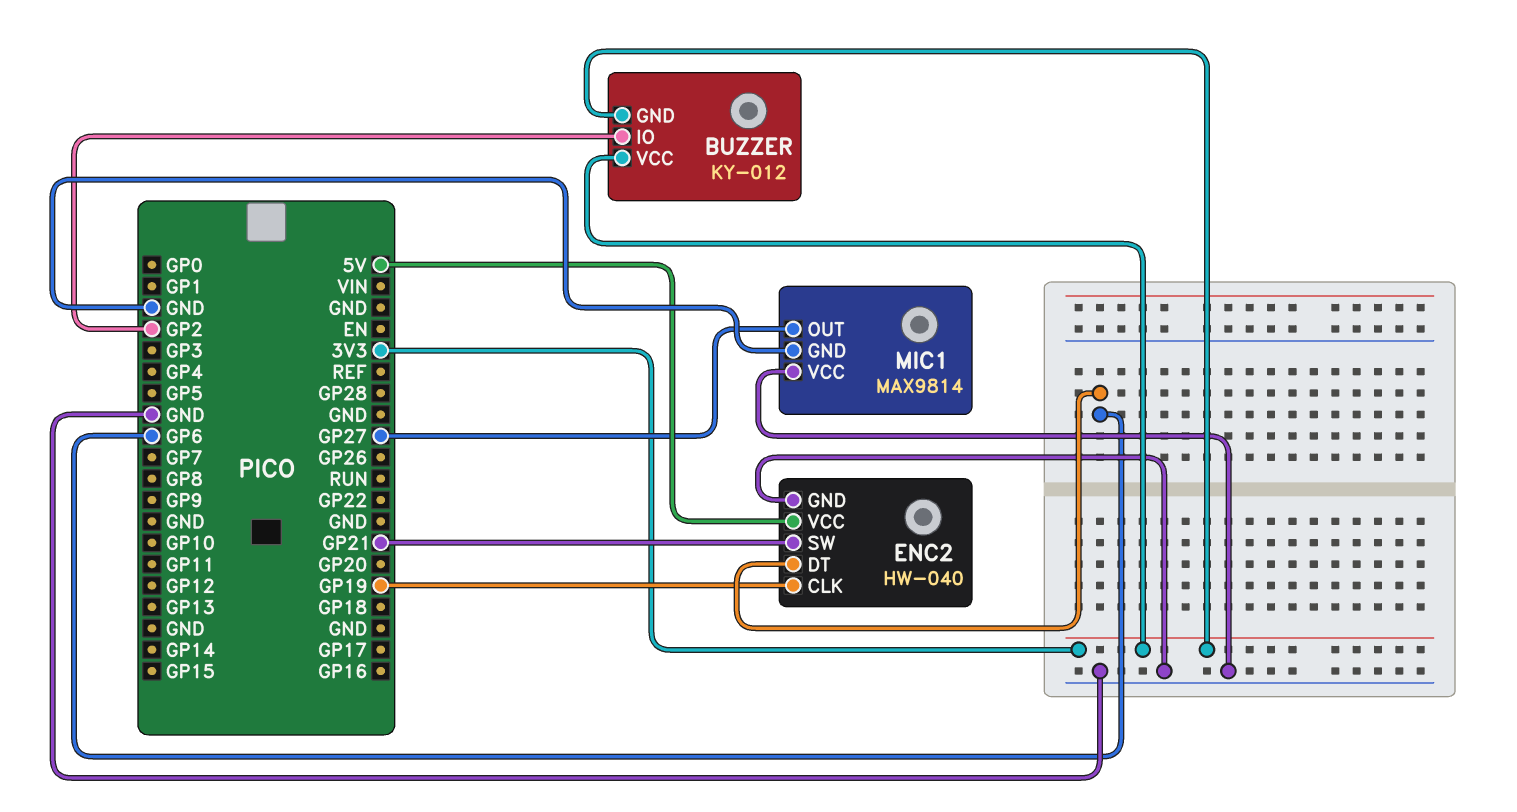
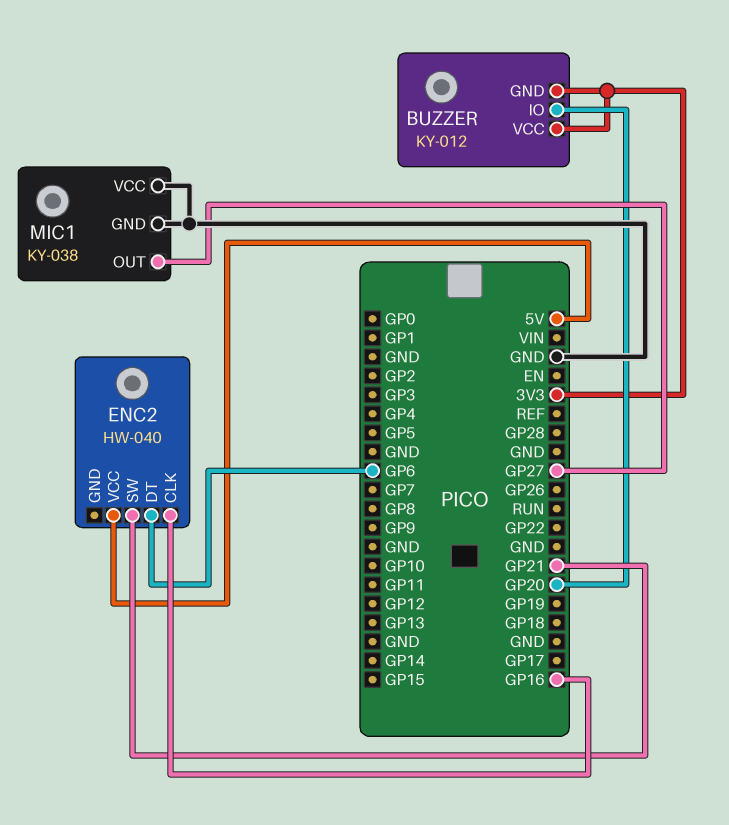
BUZZER pin IO: GP2 -> GP20
ENC2 pin CLK: GP19 -> GP16
ENC2 pin GND: GND -> none
MIC1: MAX9814 -> KY-038

